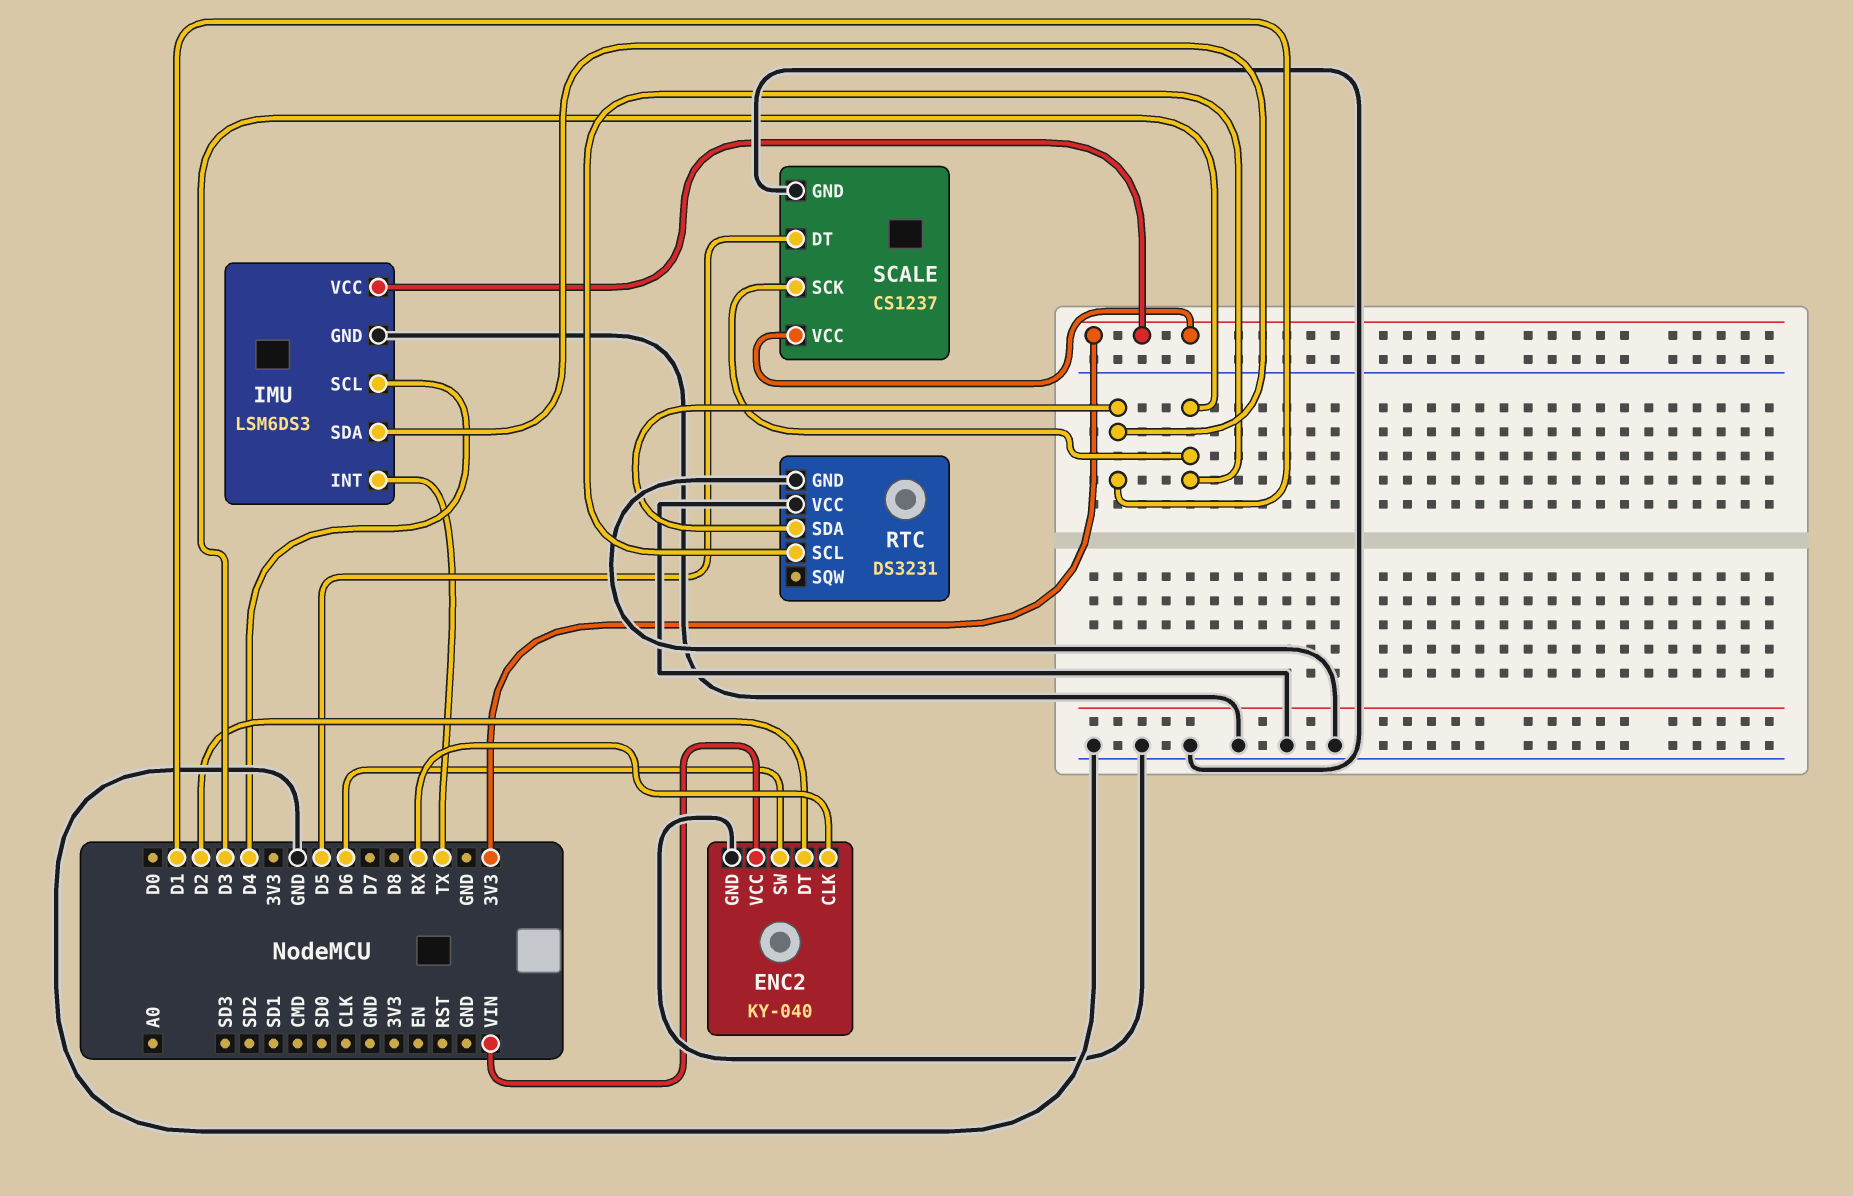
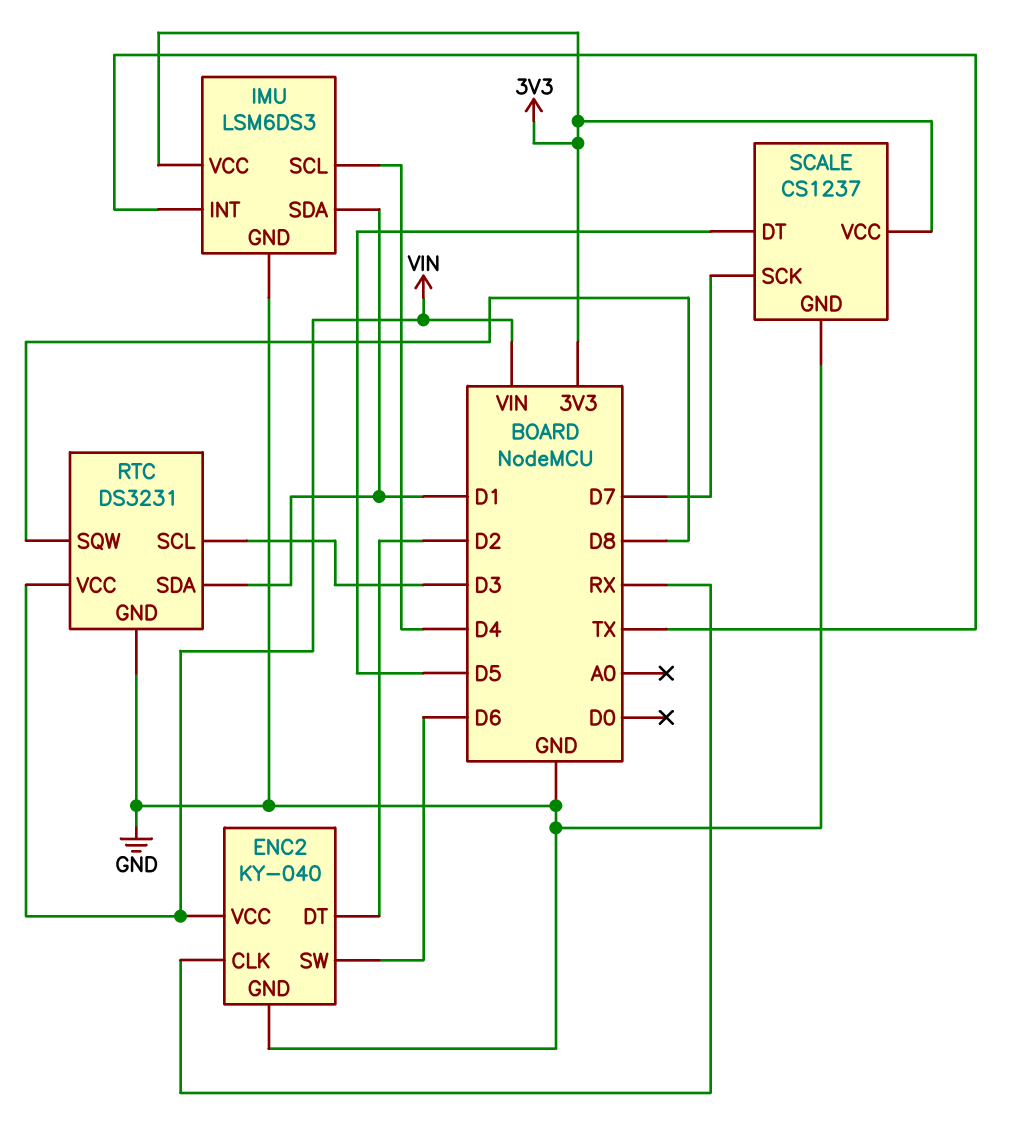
RTC pin SQW: none -> D8
RTC pin VCC: GND -> VIN
SCALE pin SCK: D3 -> D7

